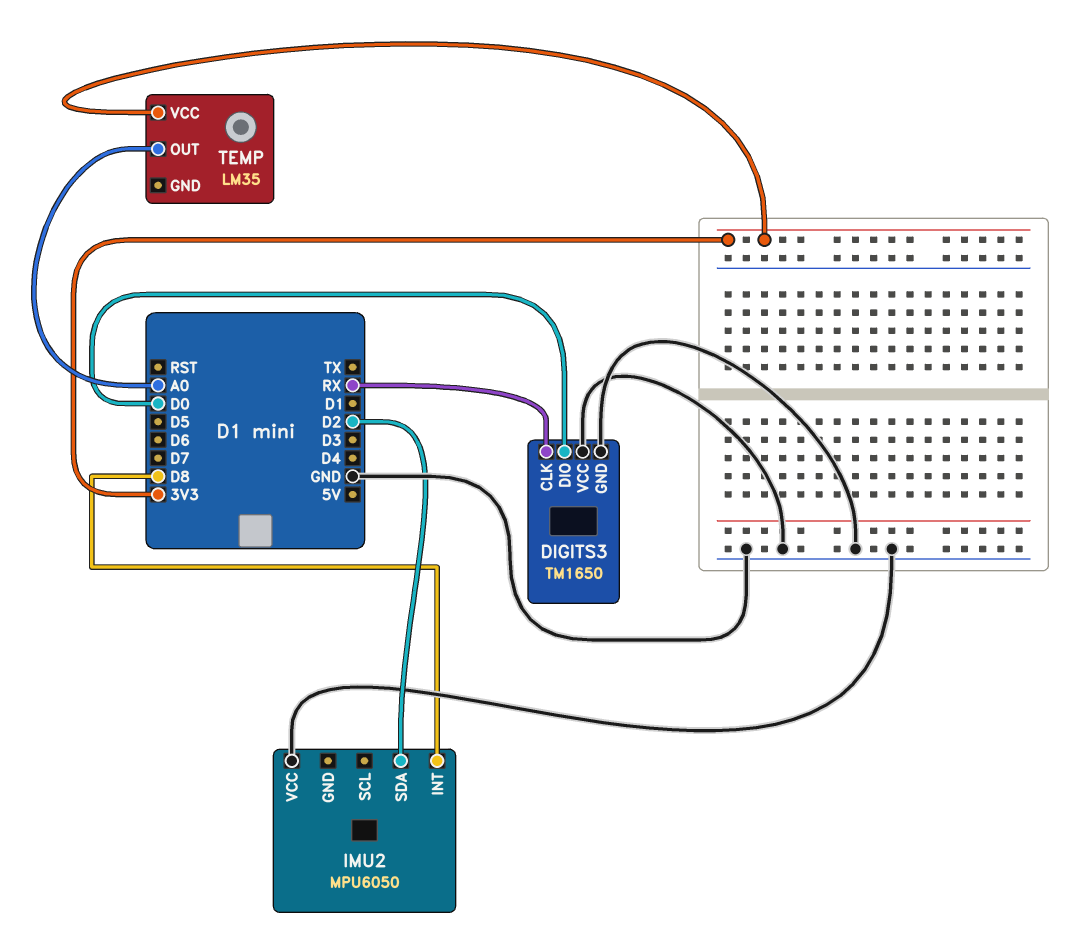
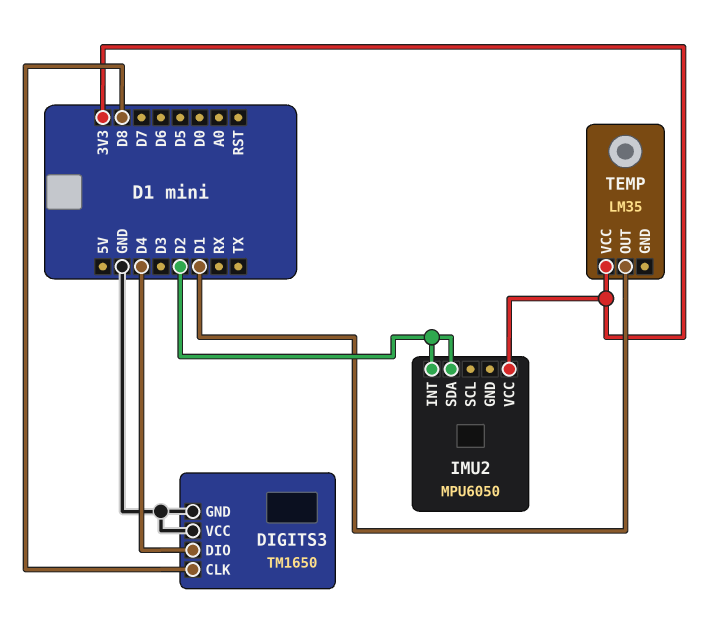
DIGITS3 pin CLK: RX -> D8
DIGITS3 pin DIO: D0 -> D4
IMU2 pin INT: D8 -> D2
IMU2 pin VCC: GND -> 3V3
TEMP pin OUT: A0 -> D1

